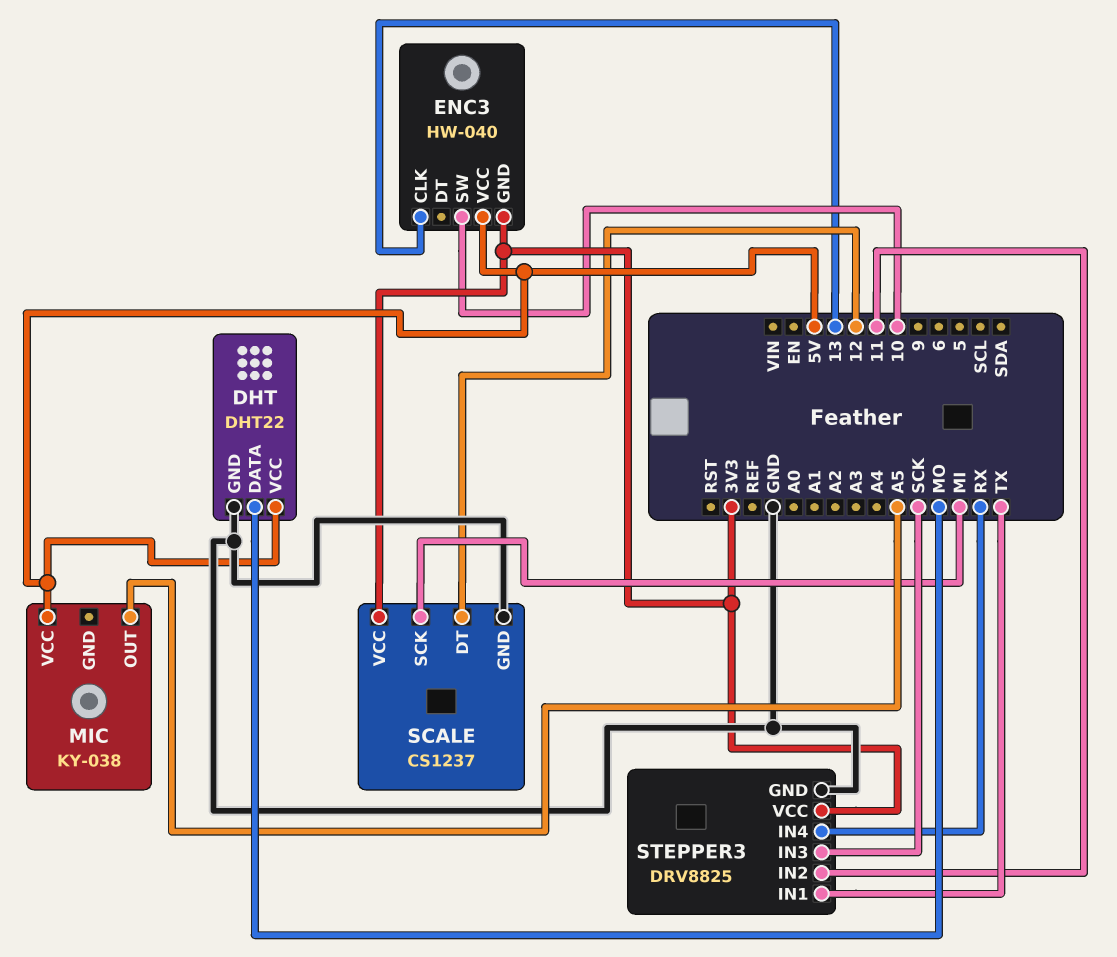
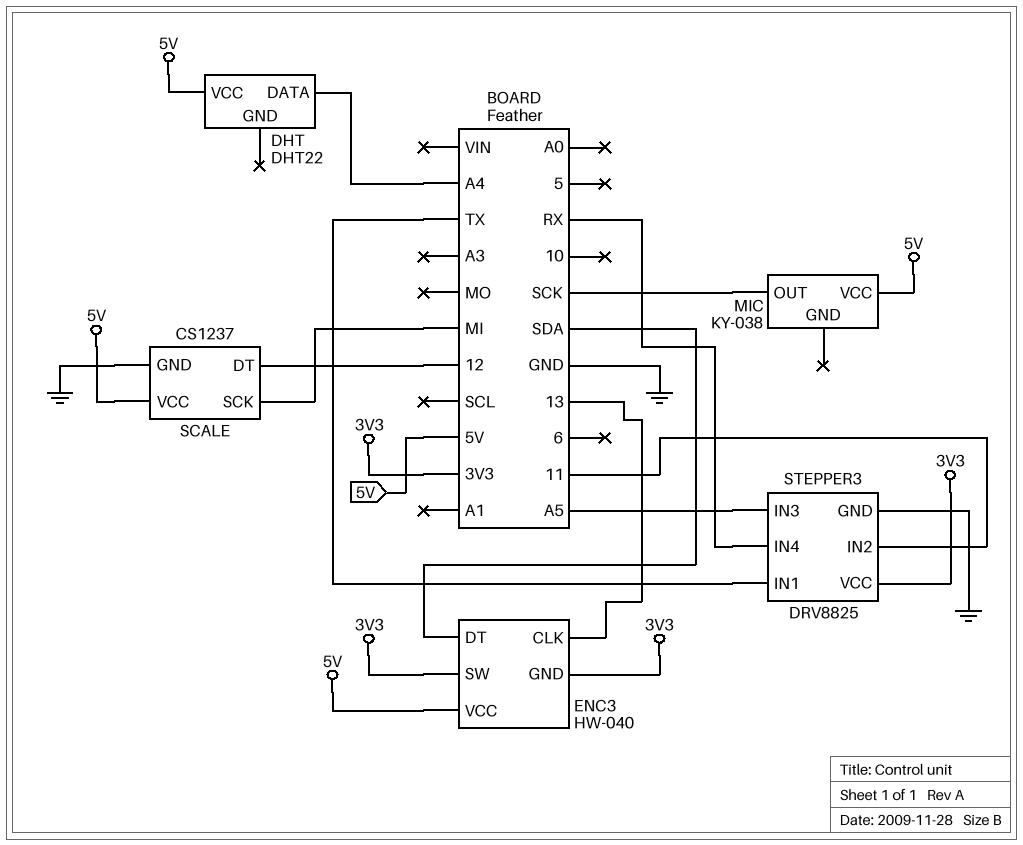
DHT pin DATA: MO -> A4
DHT pin GND: GND -> none
ENC3 pin DT: none -> SDA
ENC3 pin SW: 10 -> 3V3
MIC pin OUT: A5 -> SCK
SCALE pin VCC: 3V3 -> 5V
STEPPER3 pin IN3: SCK -> A5

